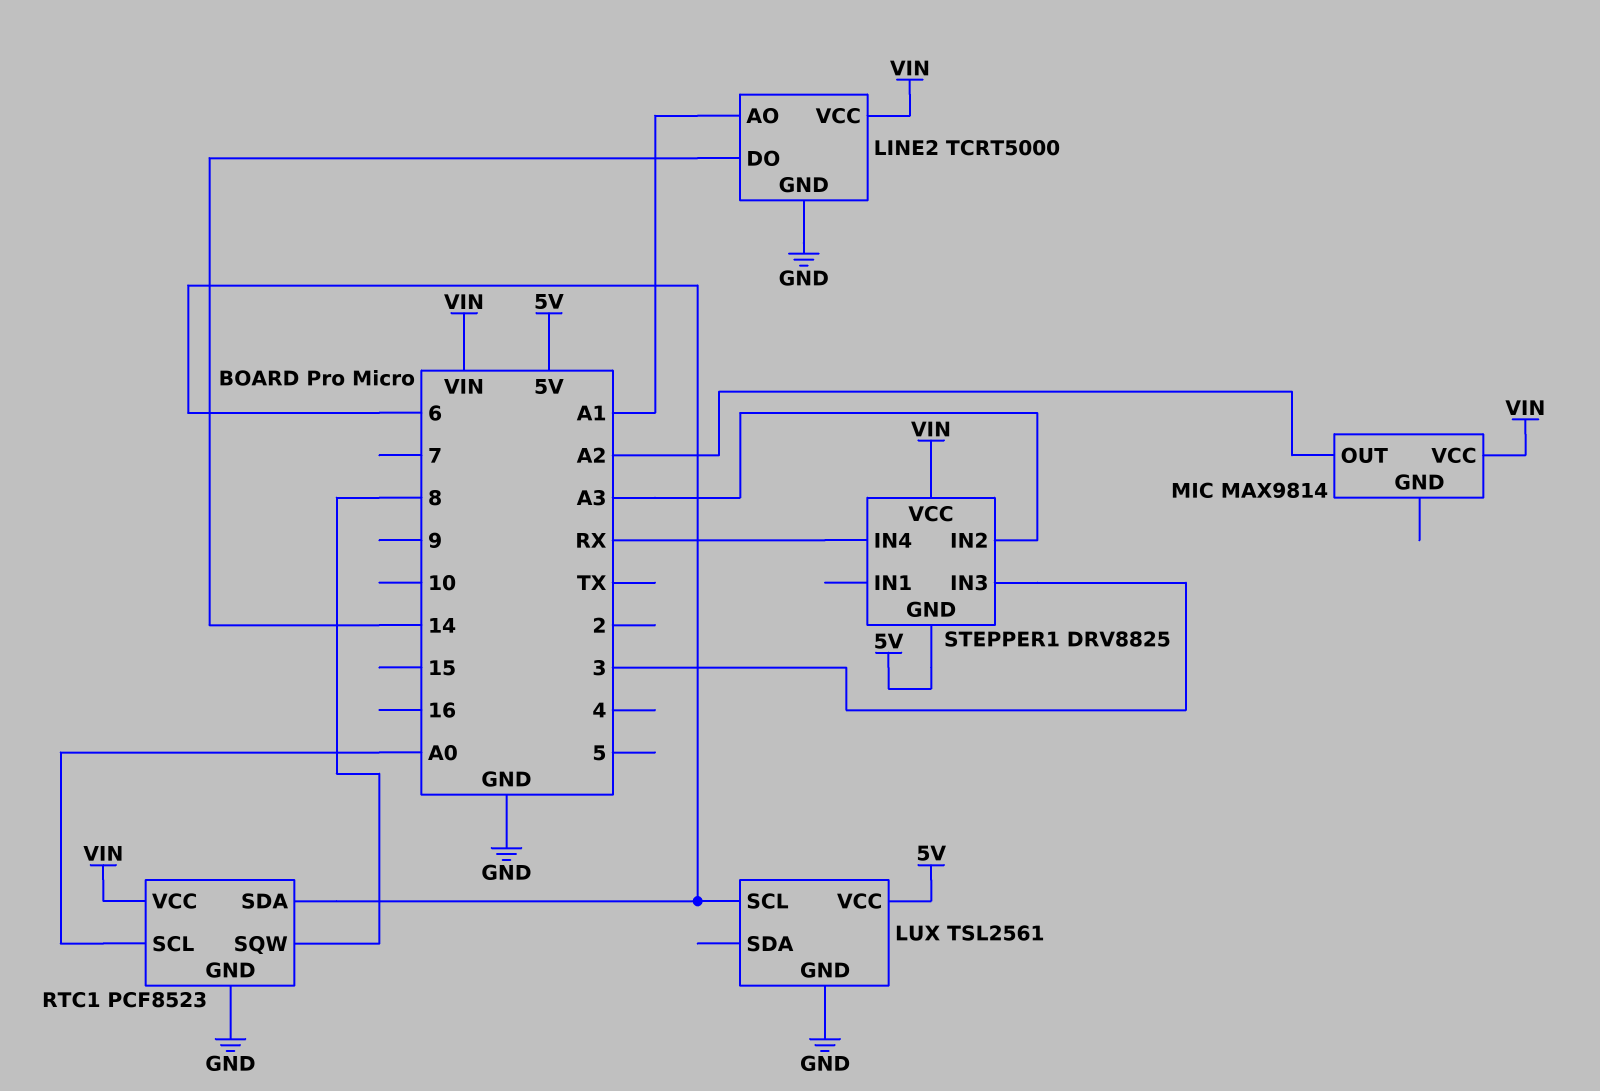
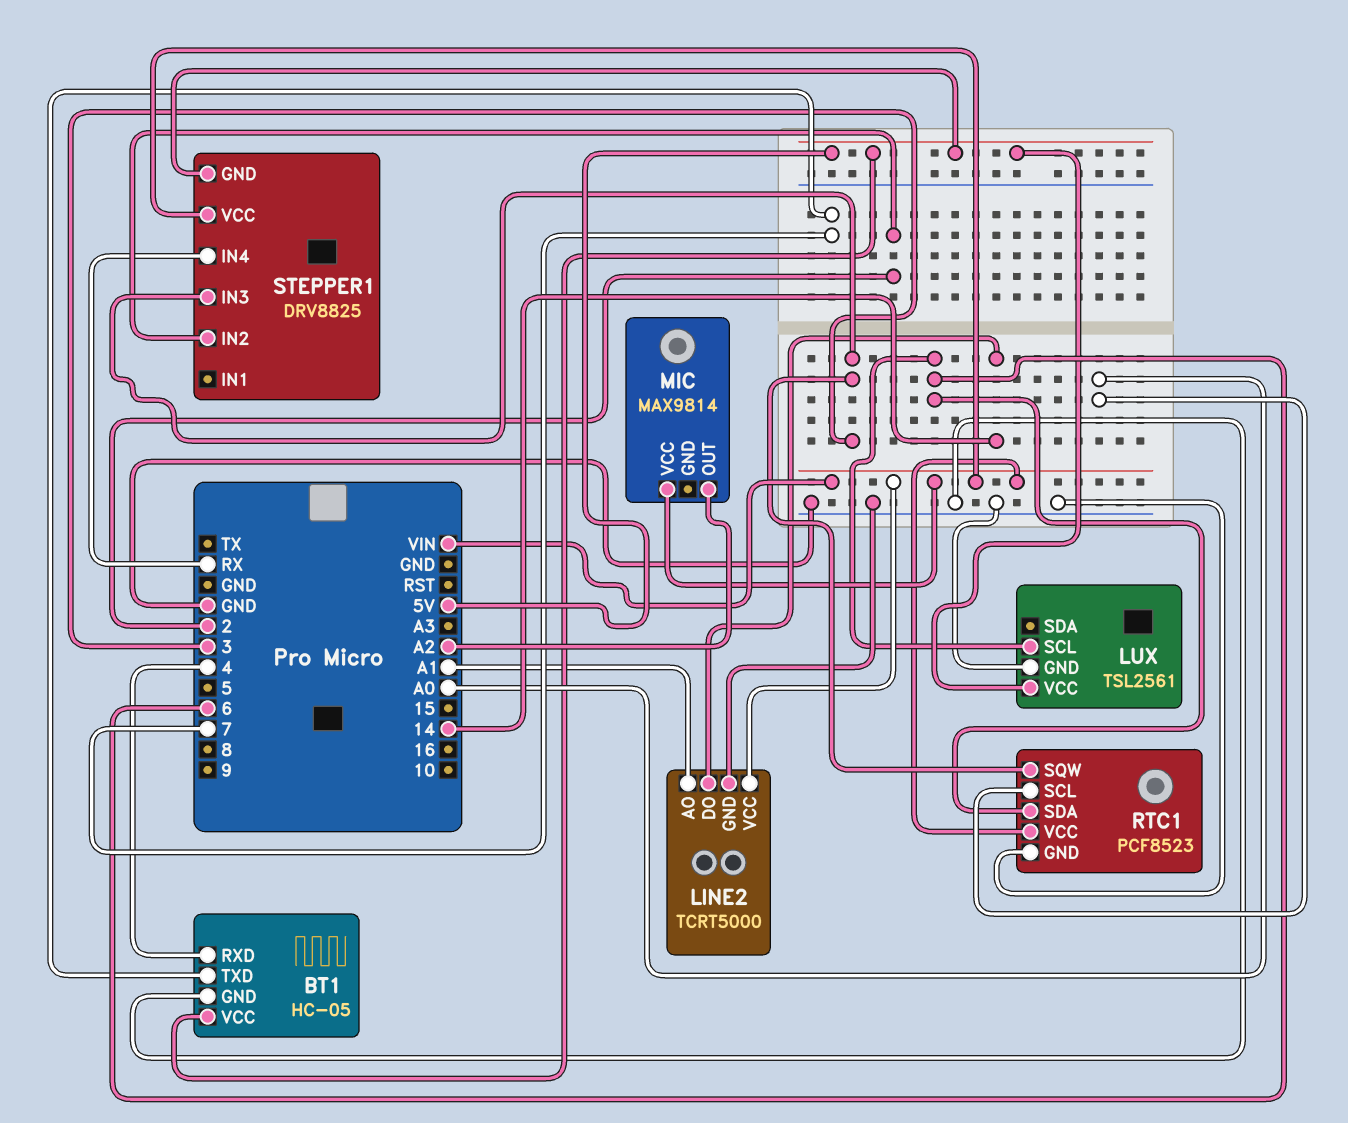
BT1: none -> HC-05
BT1 pin GND: none -> GND
BT1 pin RXD: none -> 4
BT1 pin TXD: none -> 7
BT1 pin VCC: none -> 5V
RTC1 pin SQW: 8 -> 3
STEPPER1 pin IN2: A3 -> 2

